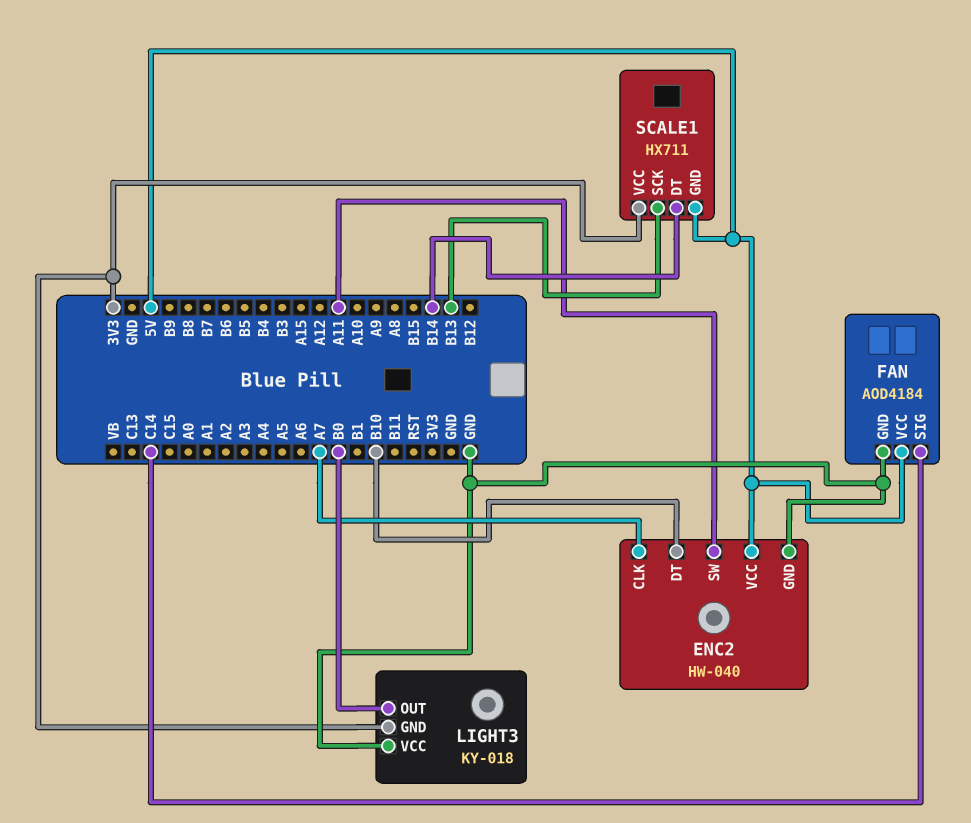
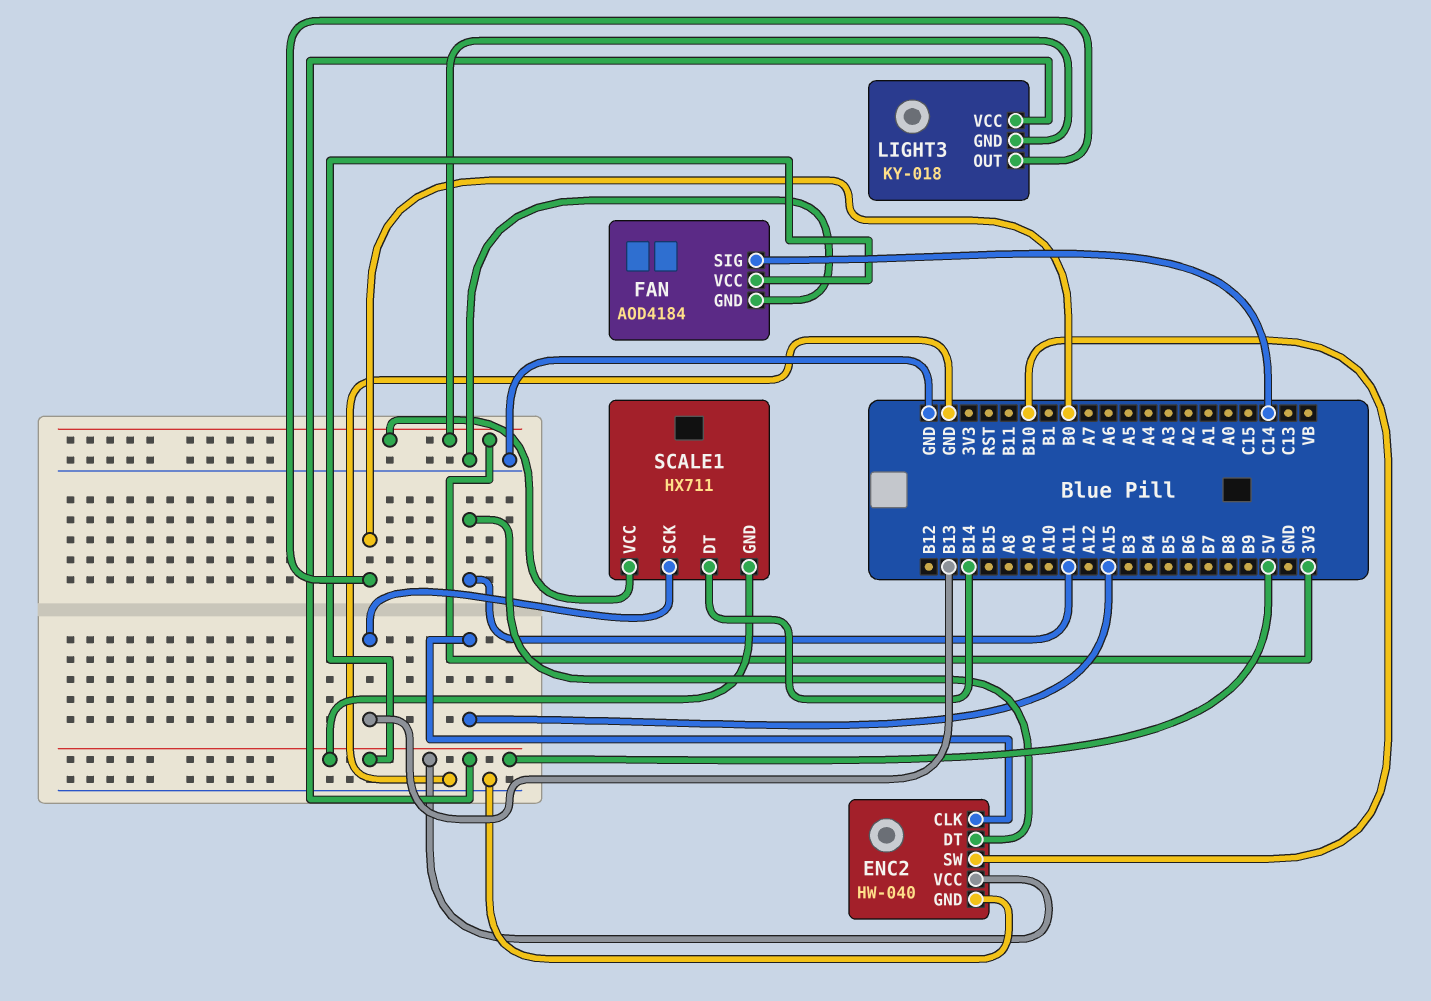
ENC2 pin CLK: A7 -> A15
ENC2 pin DT: B10 -> A11
ENC2 pin SW: A11 -> B10
LIGHT3 pin VCC: GND -> 5V

